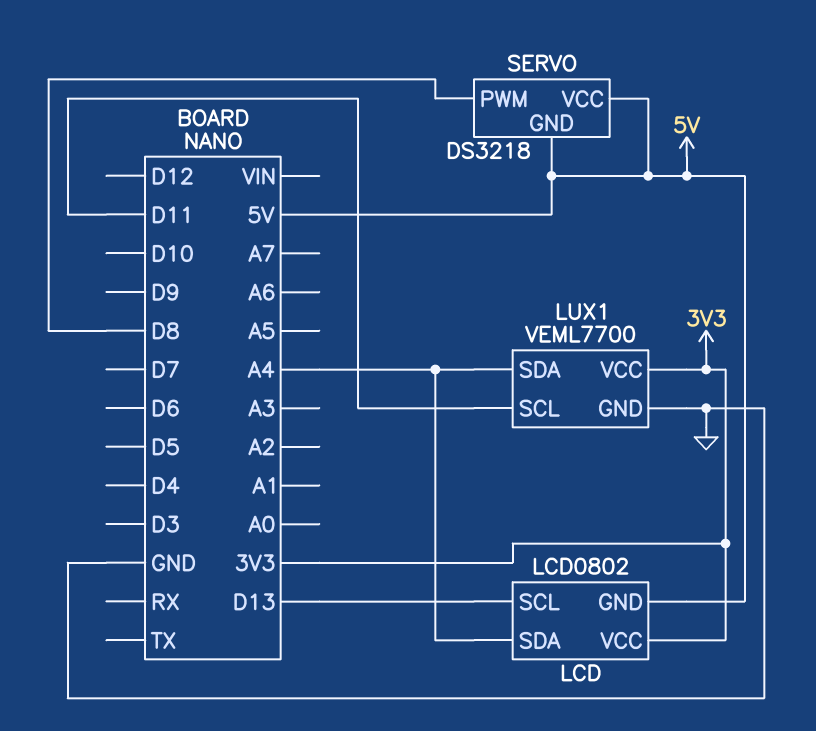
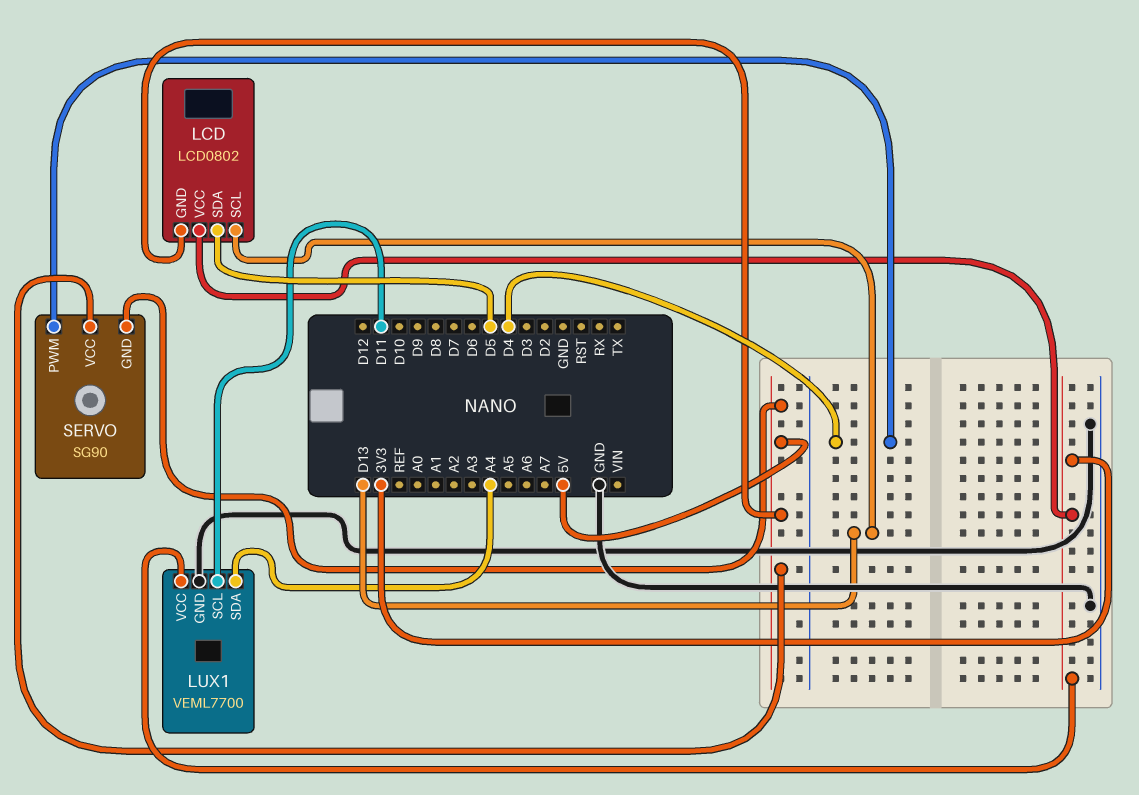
LCD pin SDA: A4 -> D5
SERVO: DS3218 -> SG90
SERVO pin PWM: D8 -> D4

